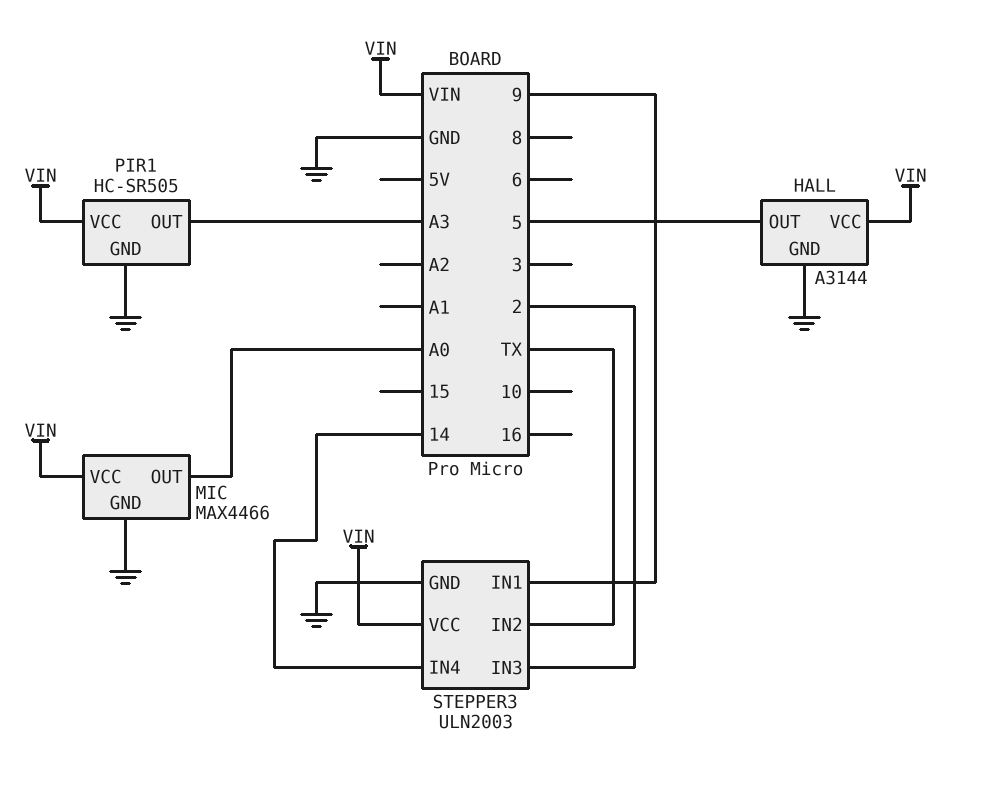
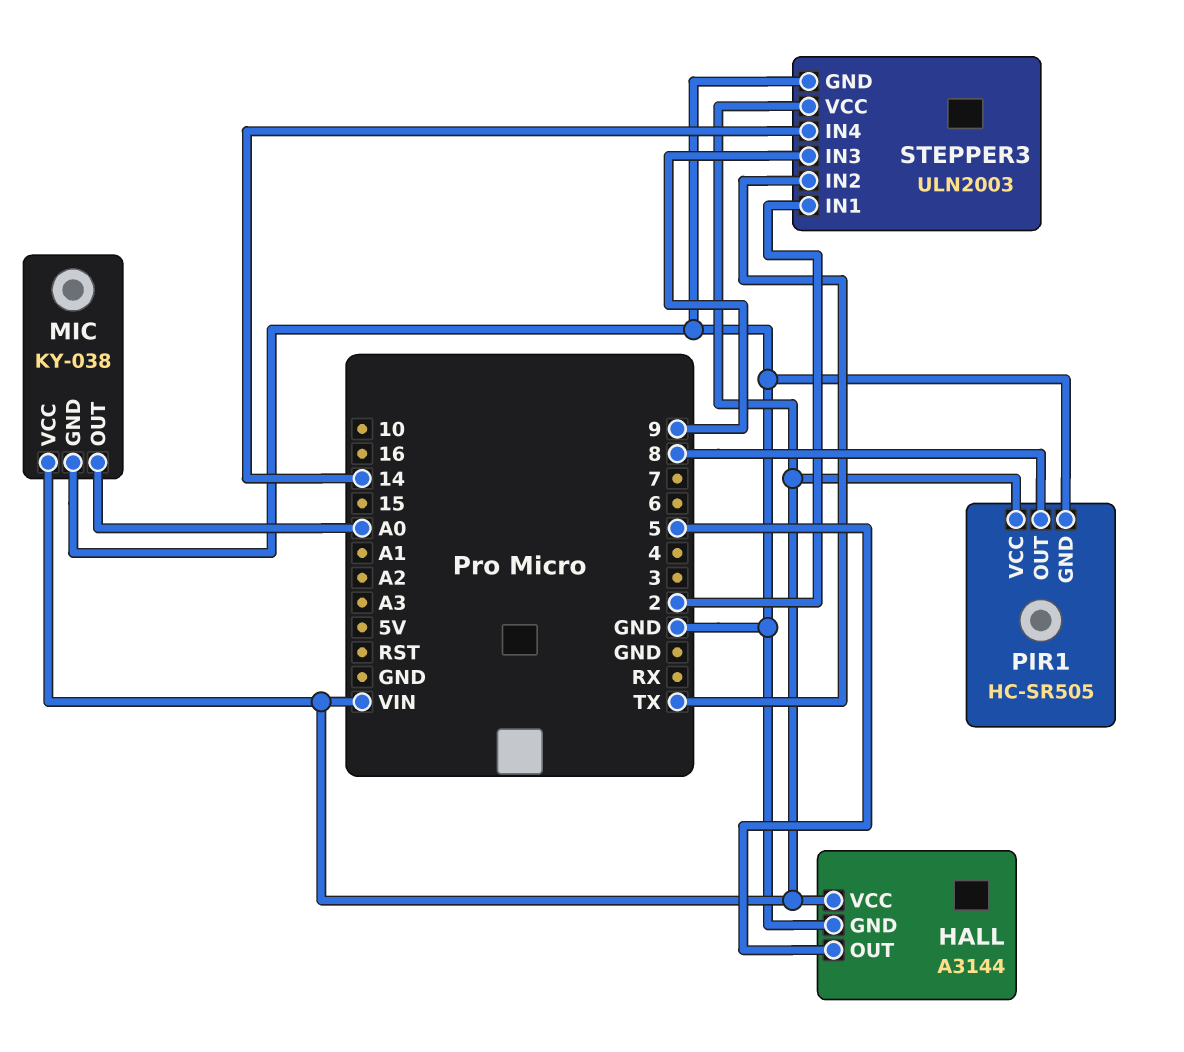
MIC: MAX4466 -> KY-038
PIR1 pin OUT: A3 -> 8
STEPPER3 pin IN1: 9 -> 2
STEPPER3 pin IN3: 2 -> 9

